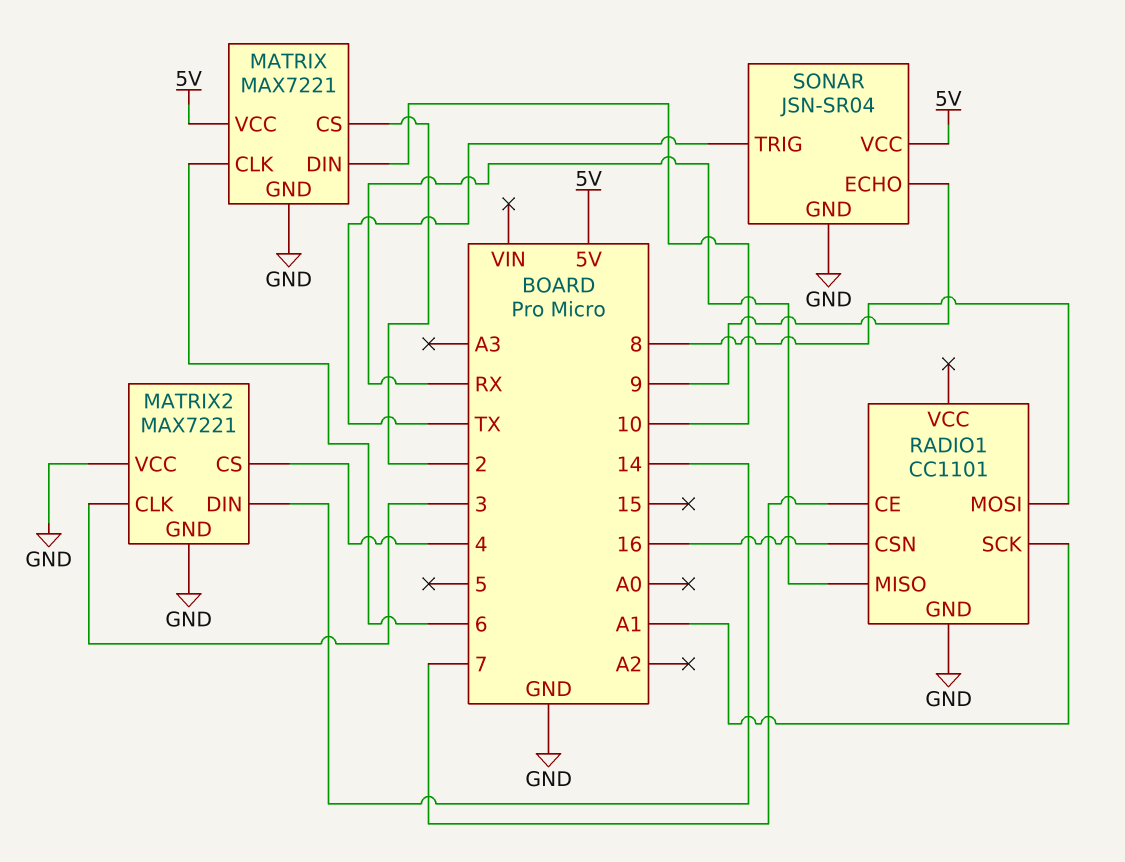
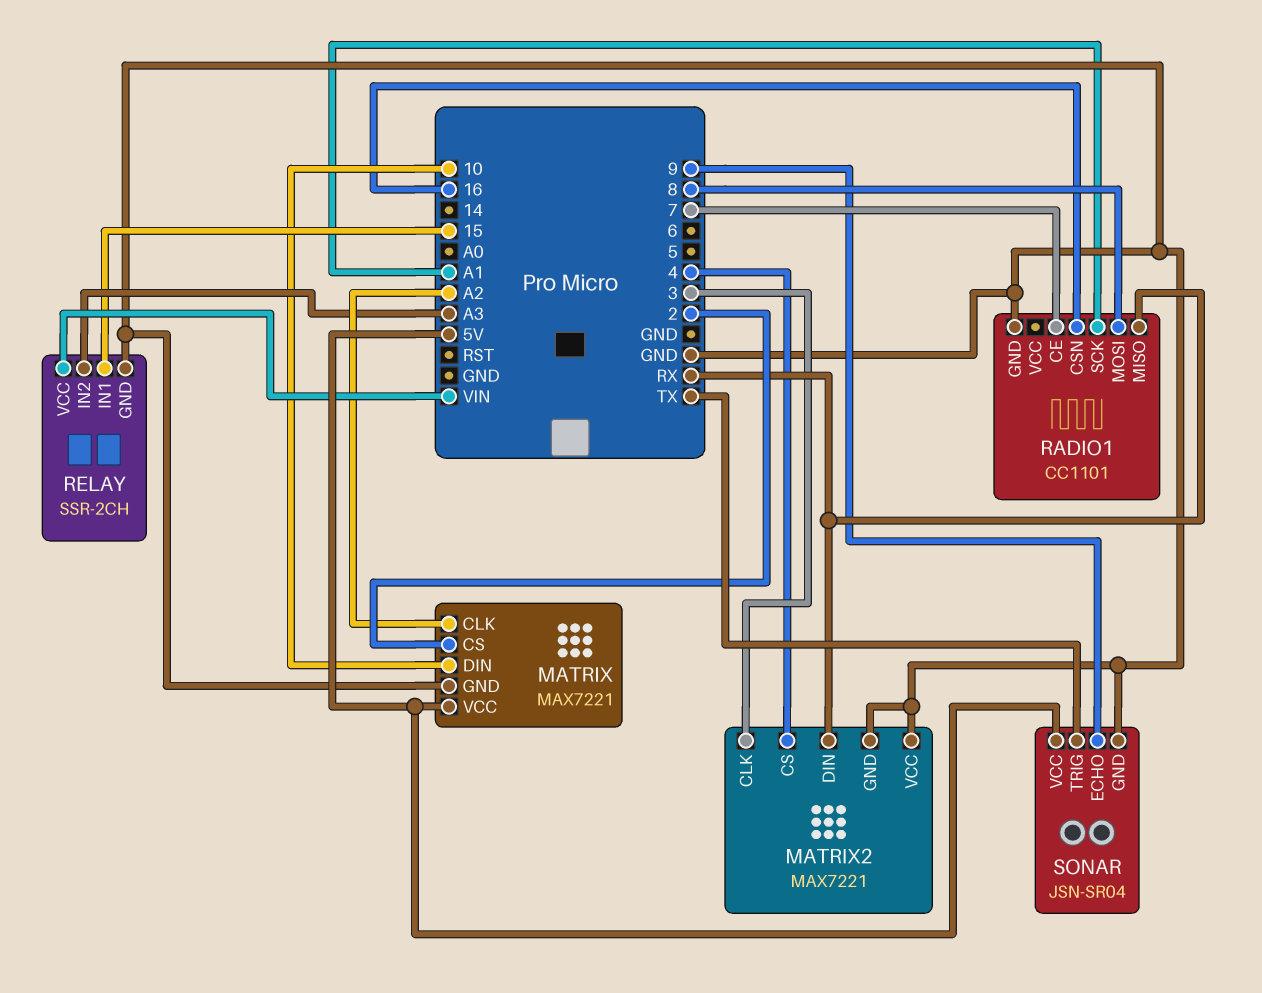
MATRIX pin CLK: 6 -> A2
MATRIX2 pin DIN: 14 -> RX
RELAY: none -> SSR-2CH
RELAY pin GND: none -> GND
RELAY pin IN1: none -> 15
RELAY pin IN2: none -> A3
RELAY pin VCC: none -> VIN

